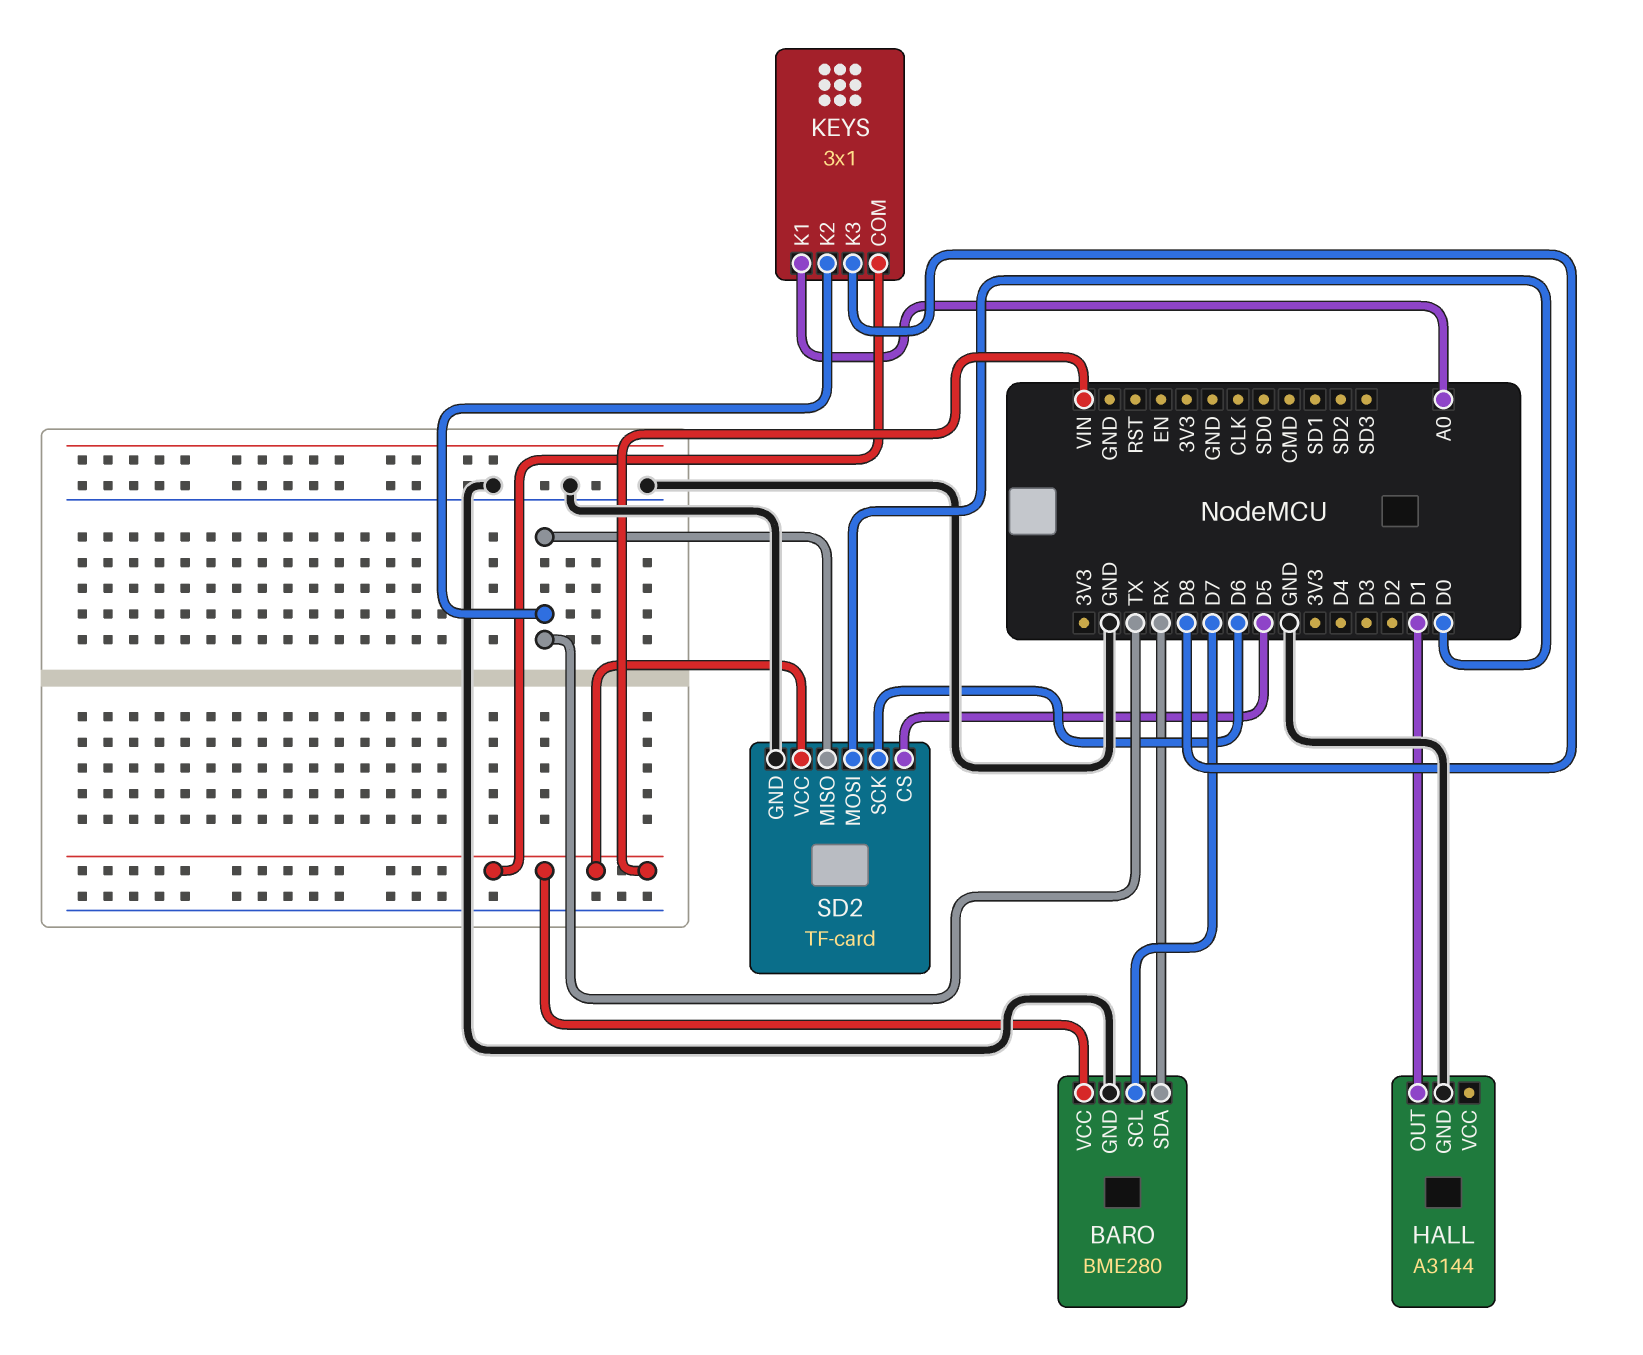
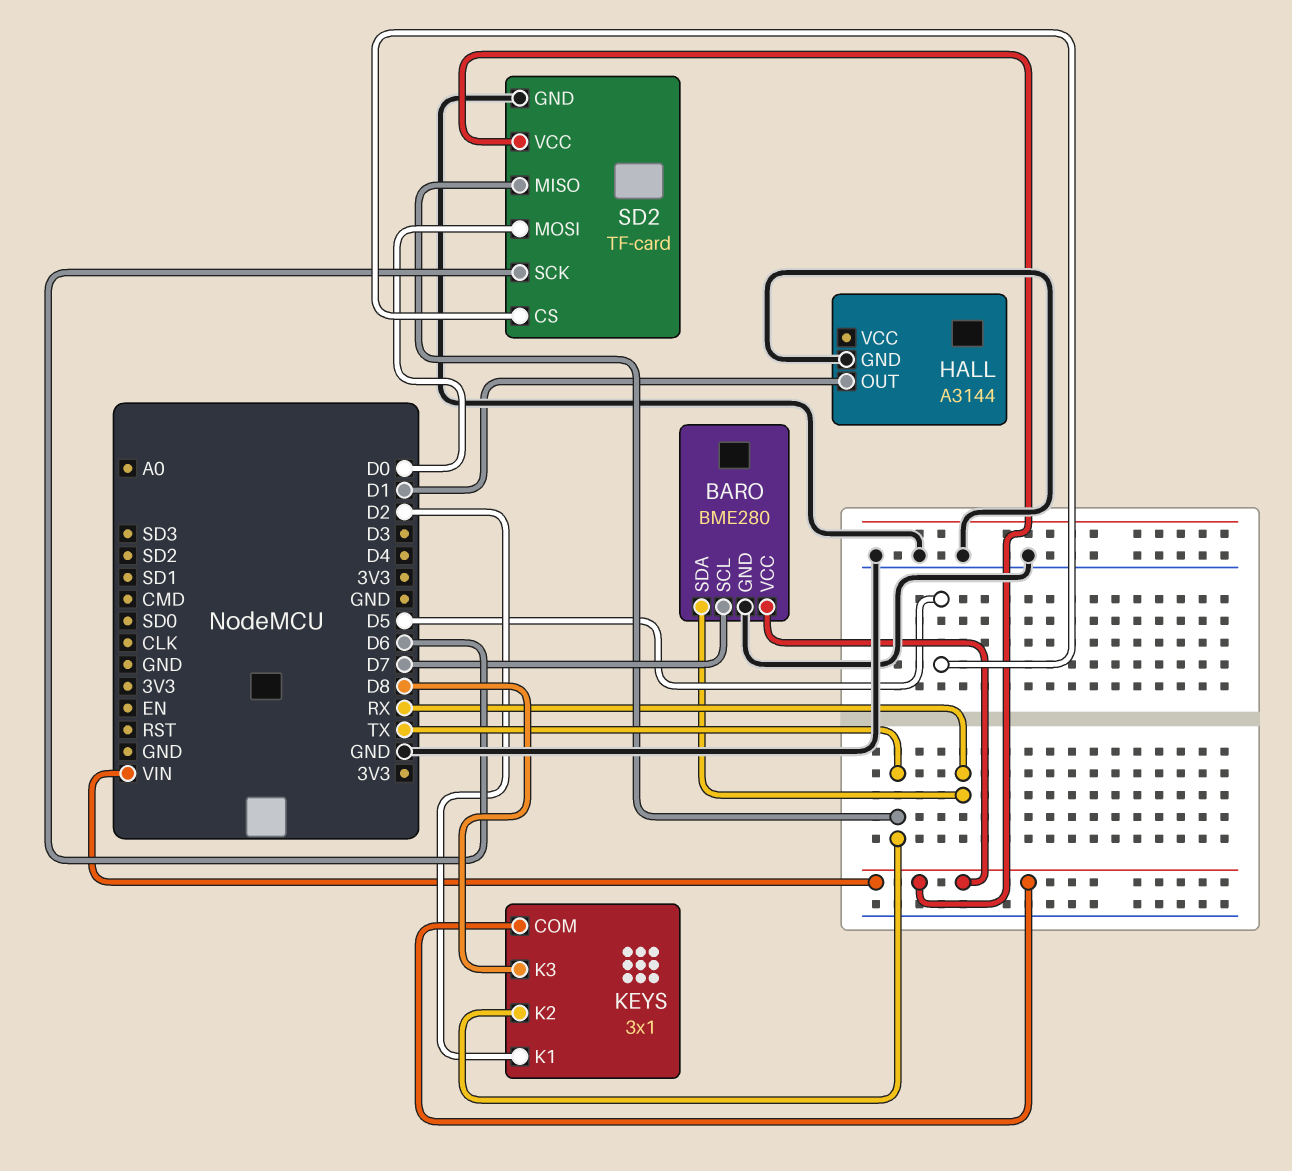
KEYS pin K1: A0 -> D2

